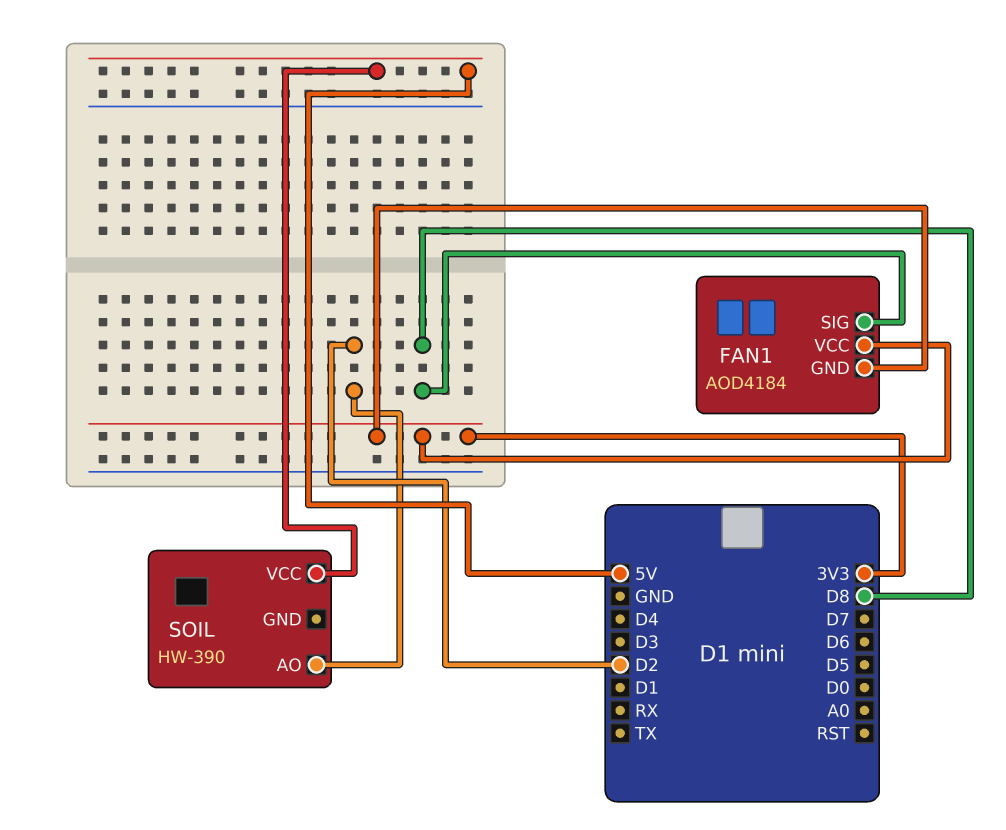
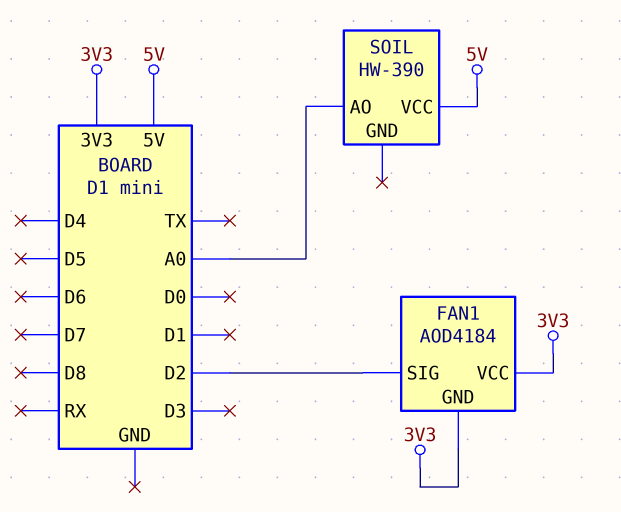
FAN1 pin SIG: D8 -> D2
SOIL pin AO: D2 -> A0

